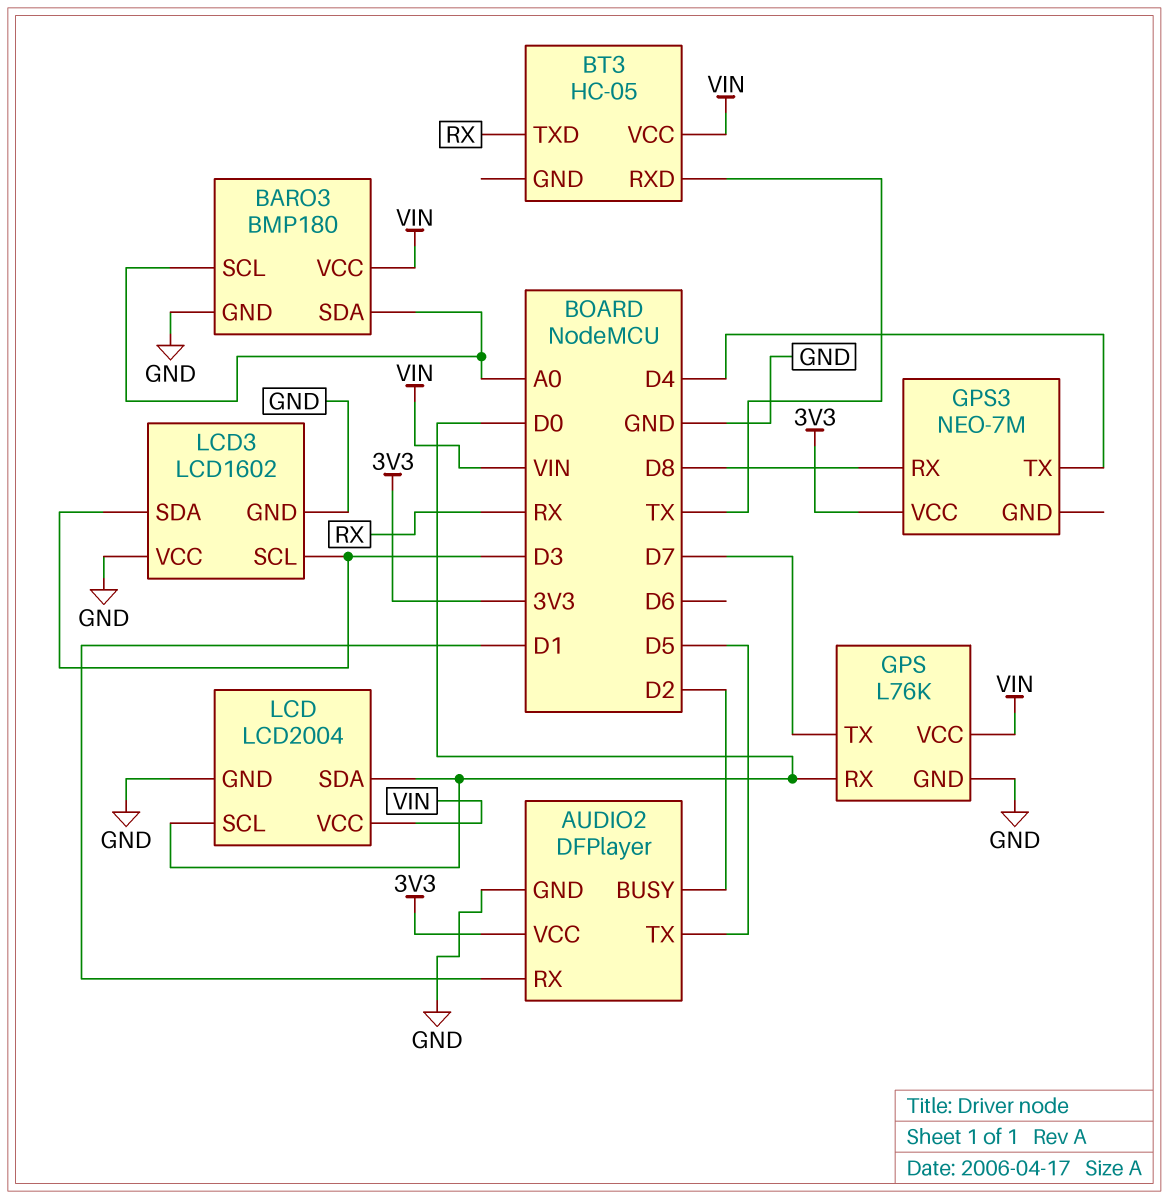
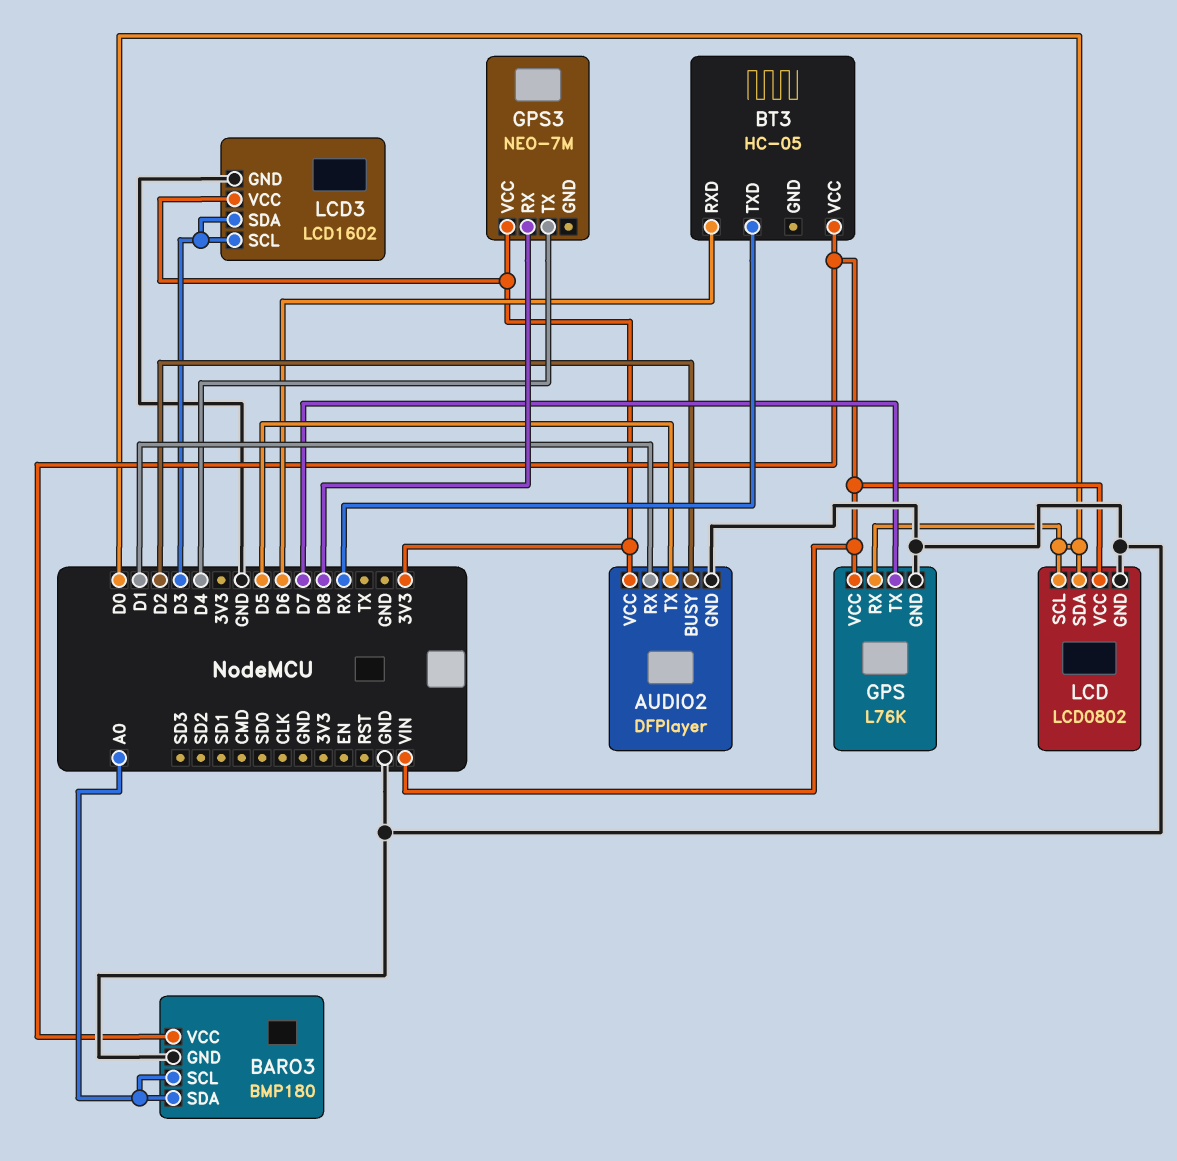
BT3 pin RXD: TX -> D6
LCD: LCD2004 -> LCD0802
LCD3 pin VCC: GND -> 3V3

